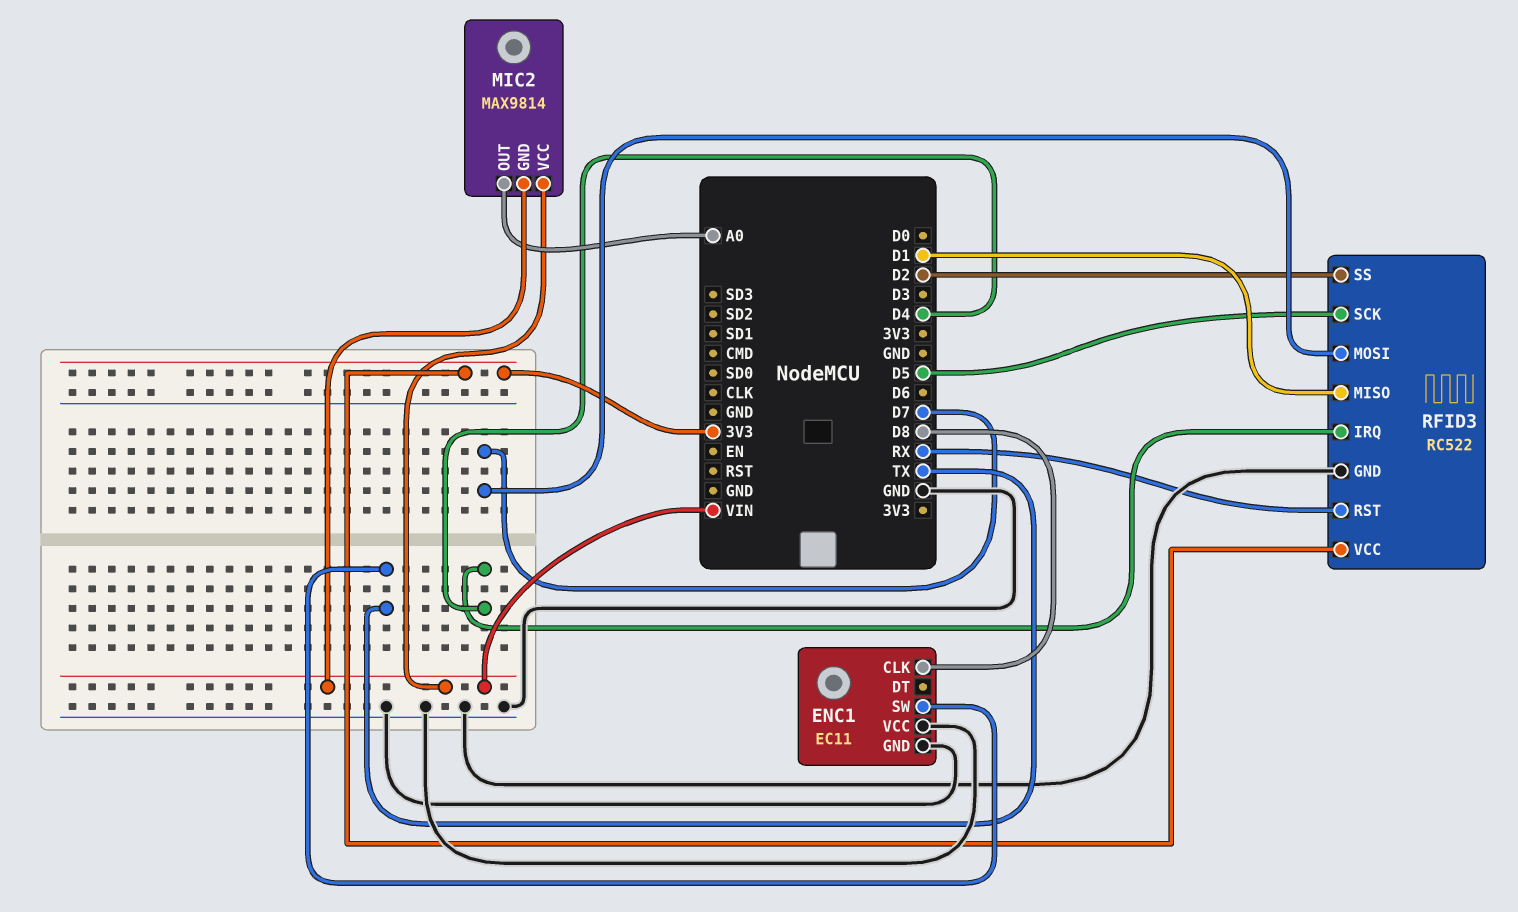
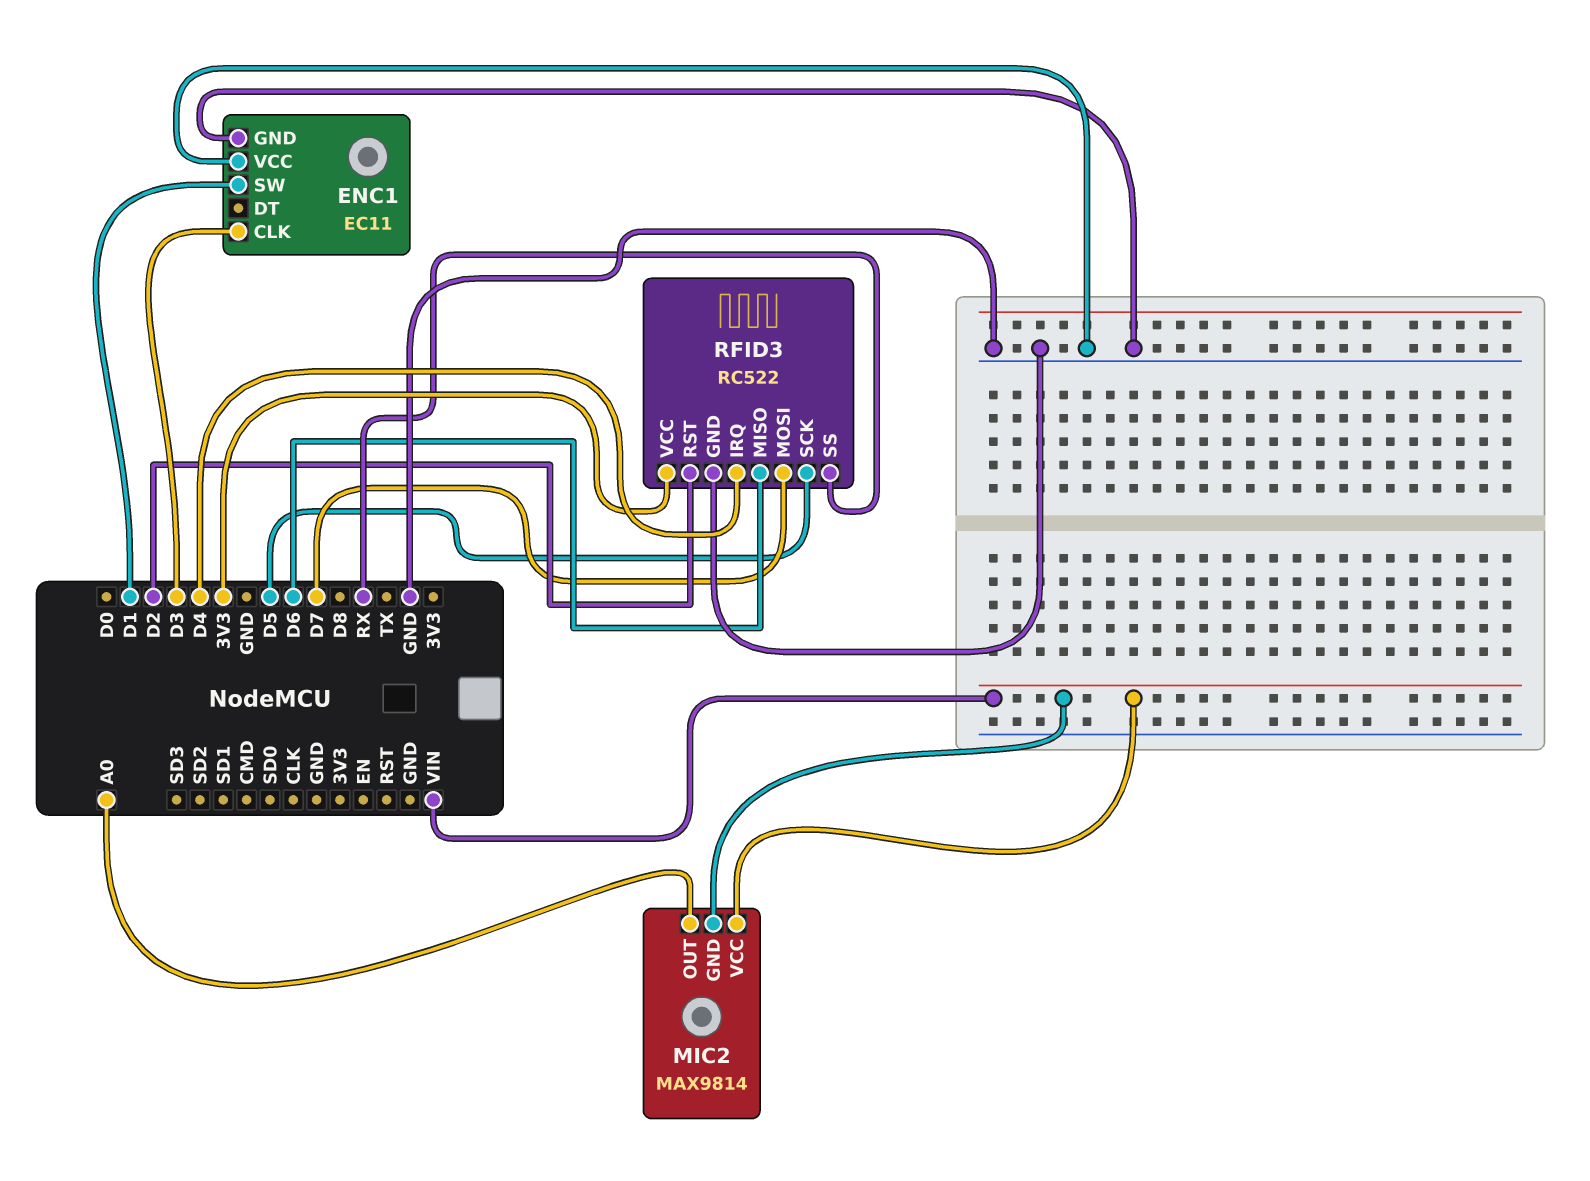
ENC1 pin CLK: D8 -> D3
ENC1 pin SW: TX -> D1
RFID3 pin MISO: D1 -> D6
RFID3 pin RST: RX -> D2
RFID3 pin SS: D2 -> RX

